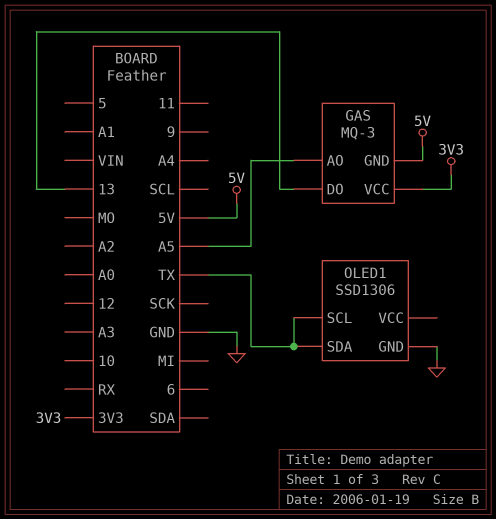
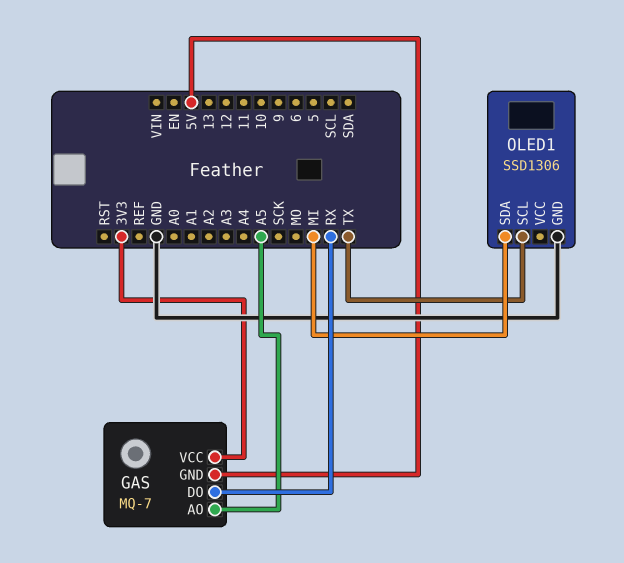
GAS: MQ-3 -> MQ-7
GAS pin DO: 13 -> RX
OLED1 pin SDA: TX -> MI

